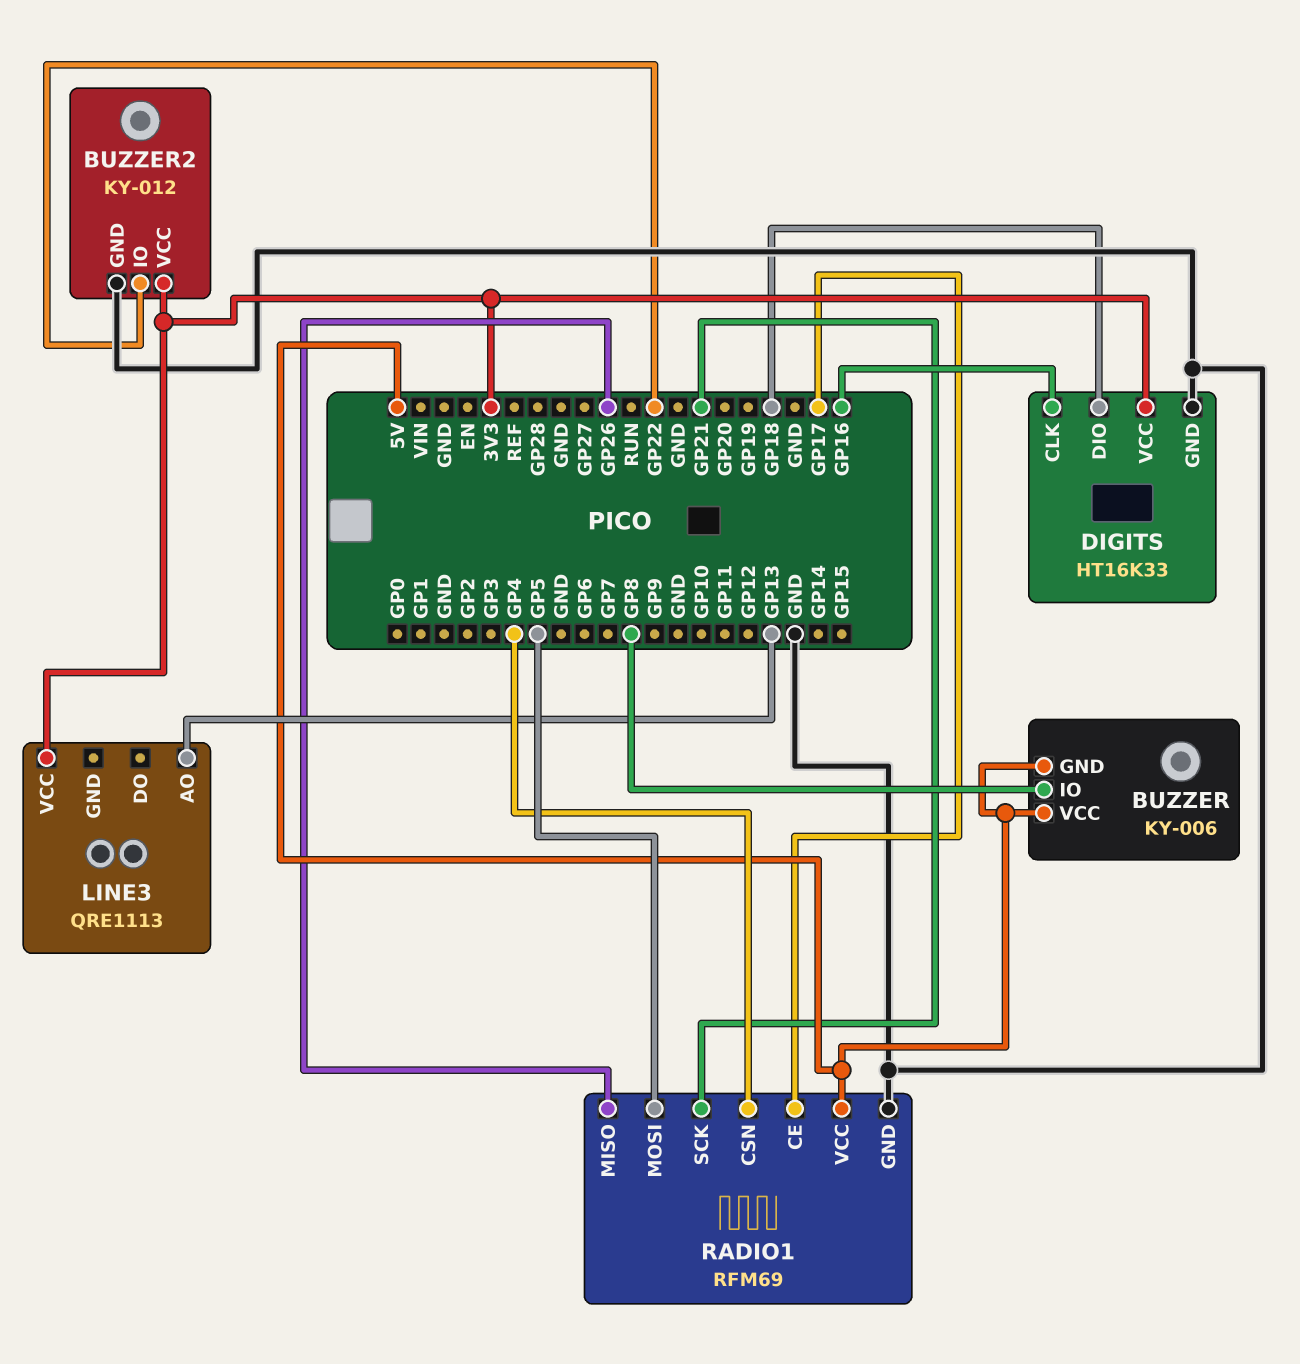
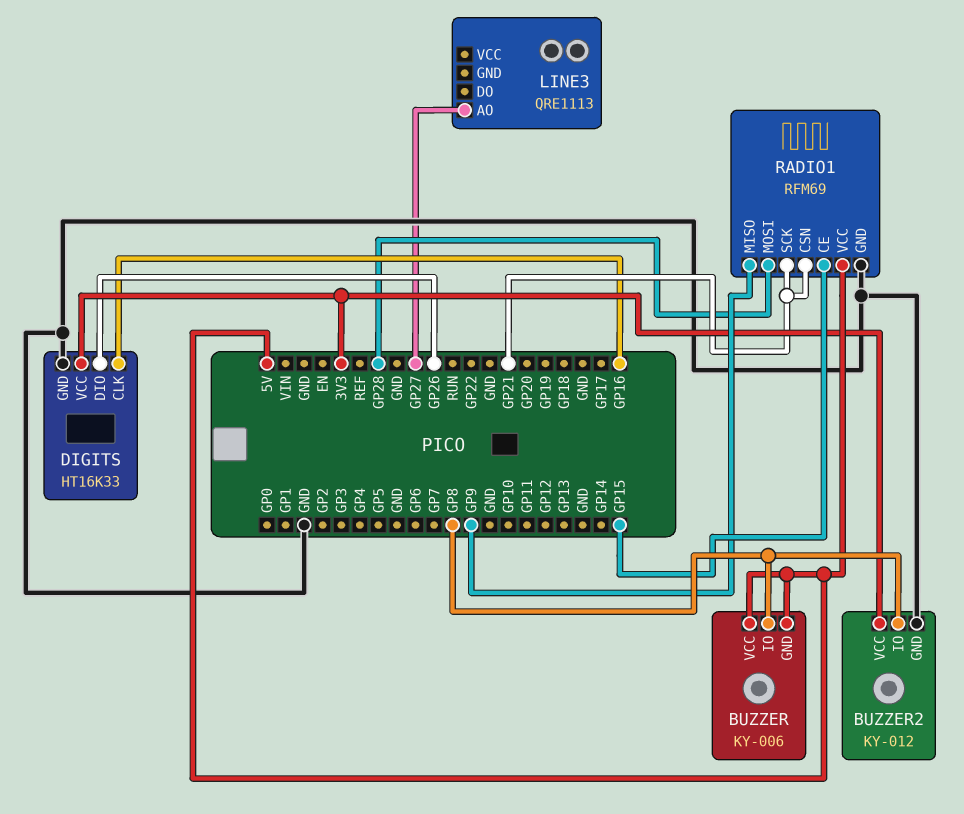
BUZZER2 pin IO: GP22 -> GP8
DIGITS pin DIO: GP18 -> GP26
LINE3 pin AO: GP13 -> GP27
LINE3 pin VCC: 3V3 -> none
RADIO1 pin CE: GP17 -> GP15
RADIO1 pin CSN: GP4 -> GP21
RADIO1 pin MISO: GP26 -> GP9
RADIO1 pin MOSI: GP5 -> GP28

